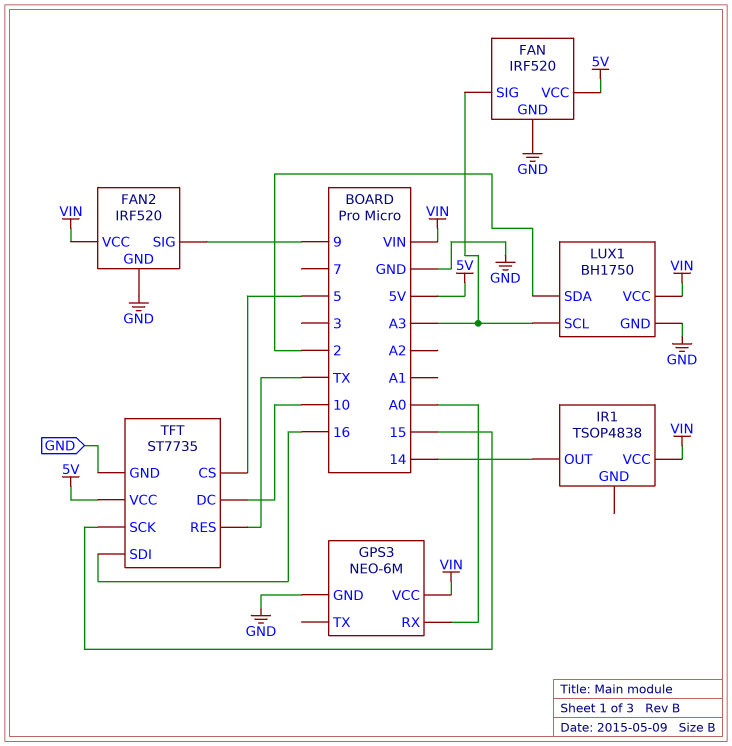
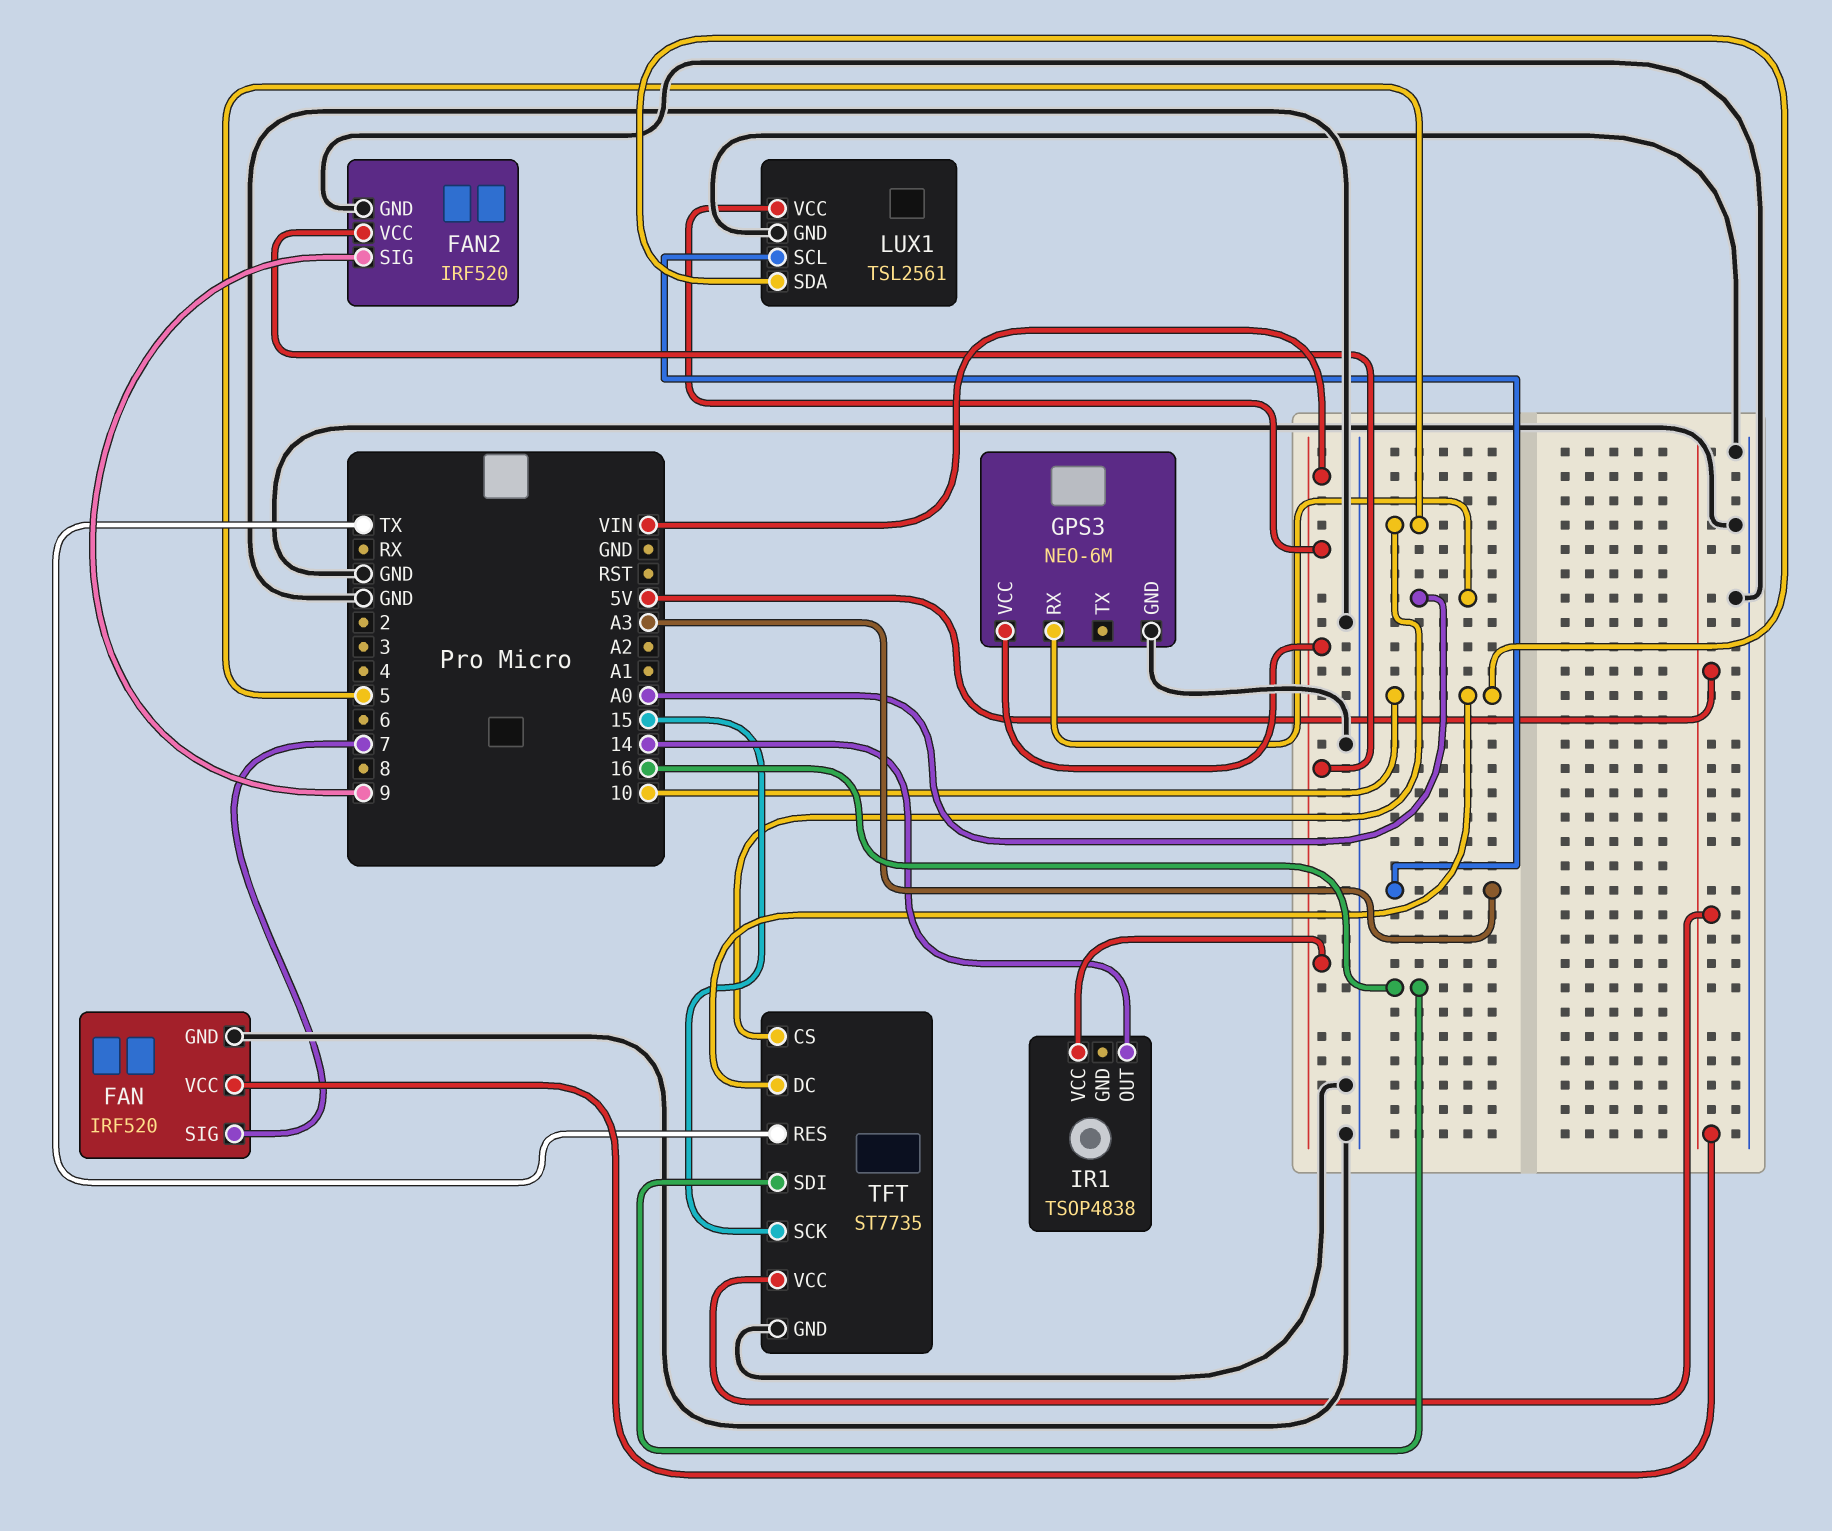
FAN pin SIG: A3 -> 7
LUX1: BH1750 -> TSL2561
LUX1 pin SDA: 2 -> 10

